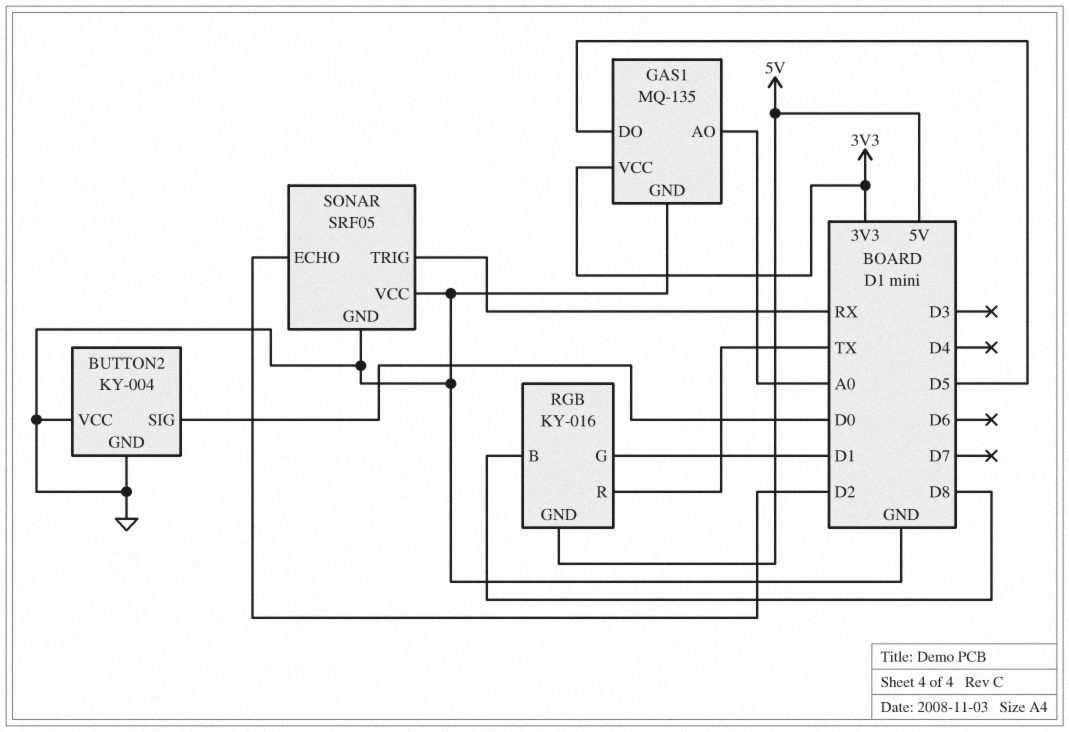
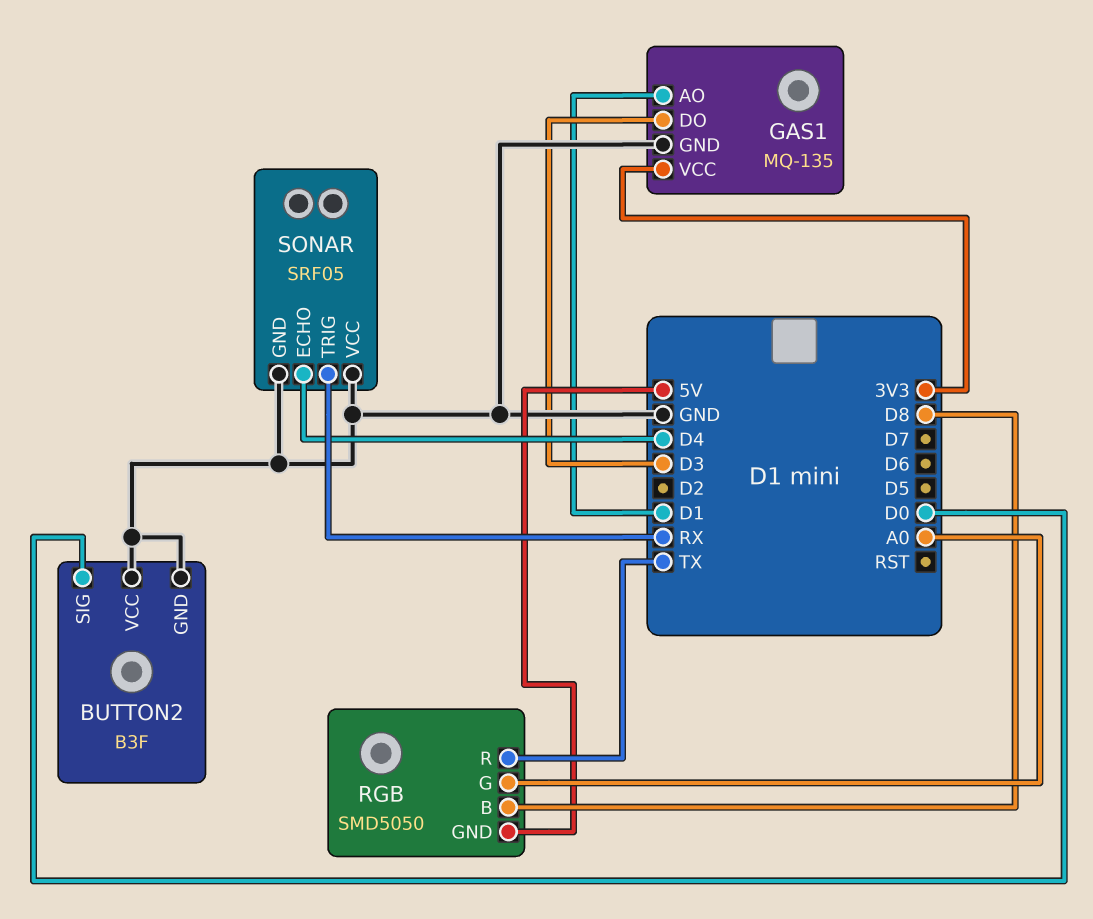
BUTTON2: KY-004 -> B3F
GAS1 pin AO: A0 -> D1
GAS1 pin DO: D5 -> D3
RGB: KY-016 -> SMD5050
RGB pin G: D1 -> A0
SONAR pin ECHO: D2 -> D4

